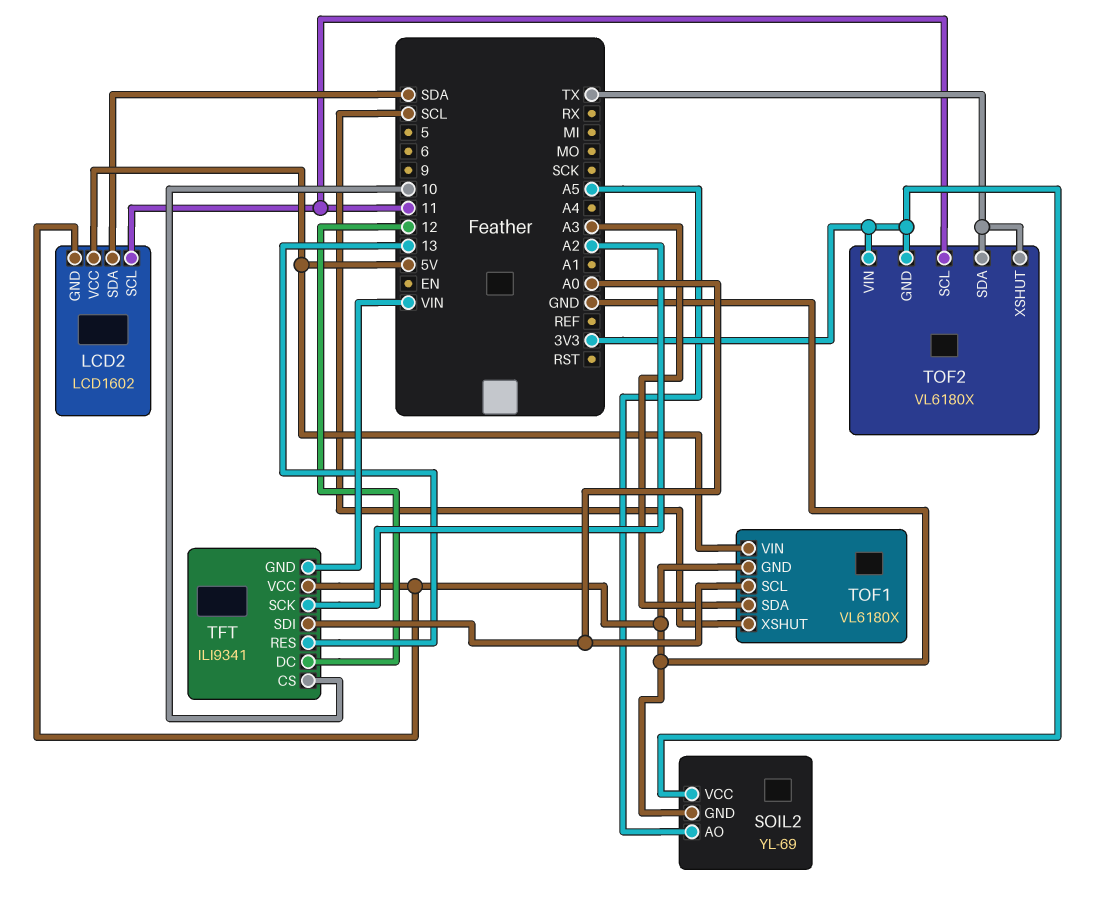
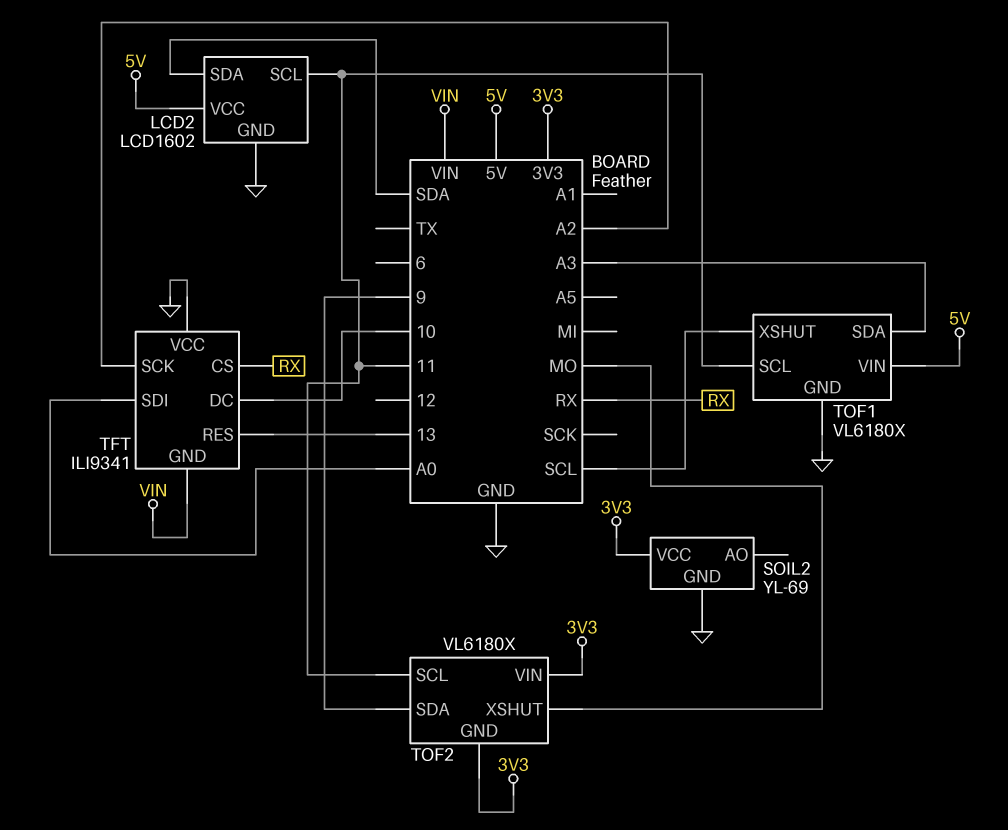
SOIL2 pin AO: A5 -> none
TFT pin CS: 10 -> RX
TFT pin DC: 12 -> 10
TOF1 pin SCL: A0 -> 11
TOF2 pin SDA: TX -> 9
TOF2 pin XSHUT: TX -> MO

